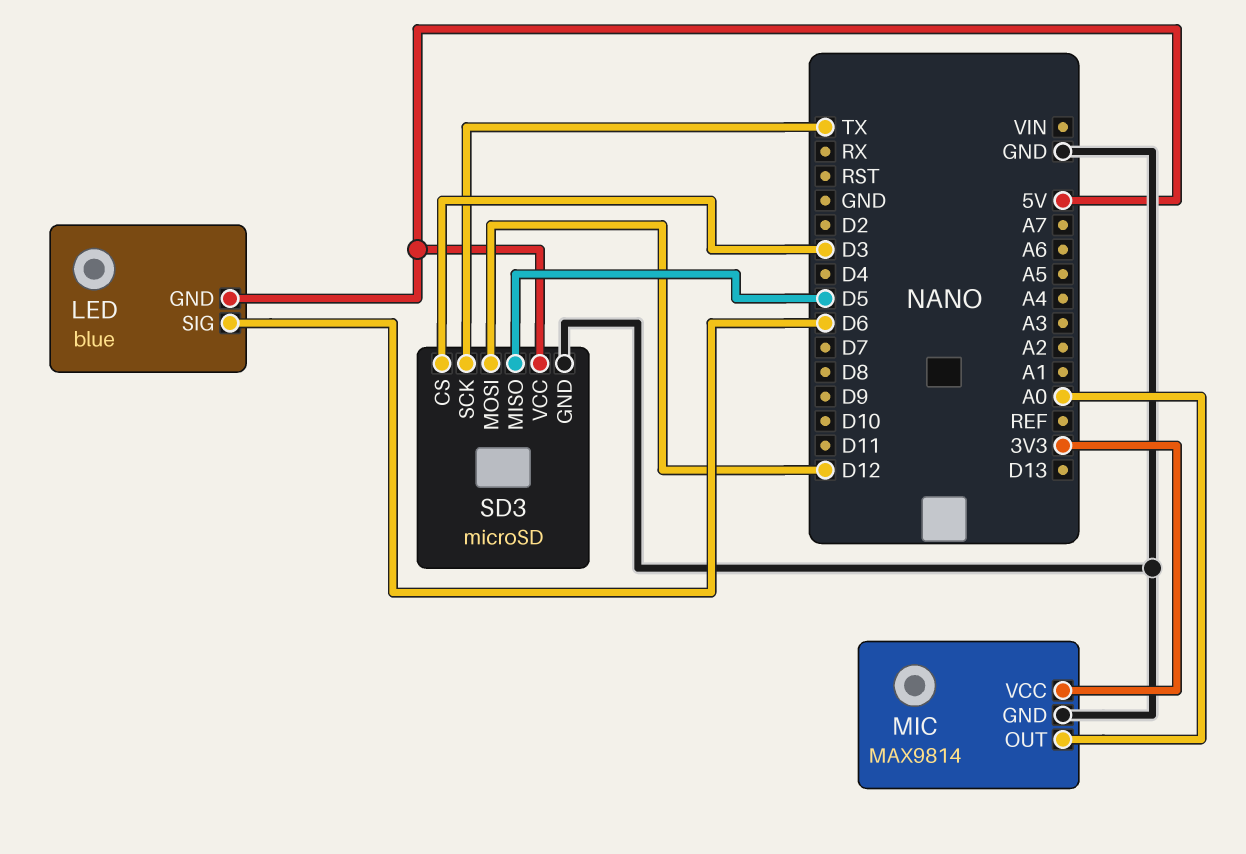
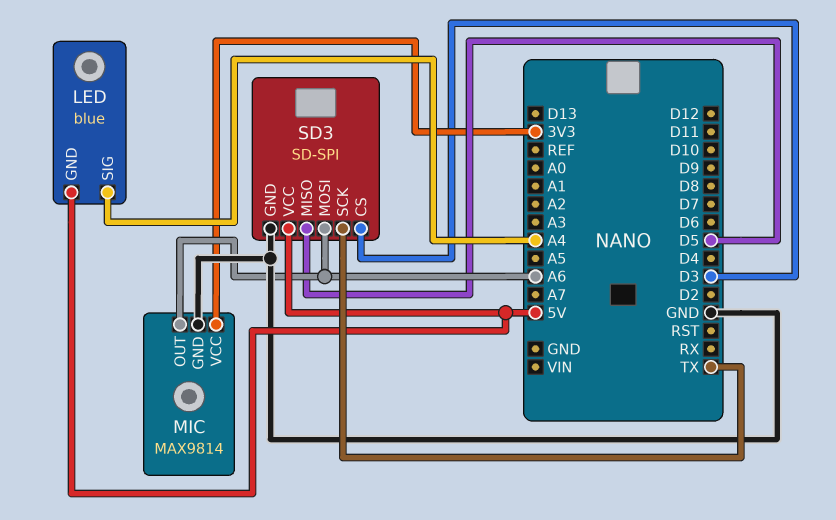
LED pin SIG: D6 -> A4
MIC pin OUT: A0 -> A6
SD3: microSD -> SD-SPI
SD3 pin MOSI: D12 -> A6

